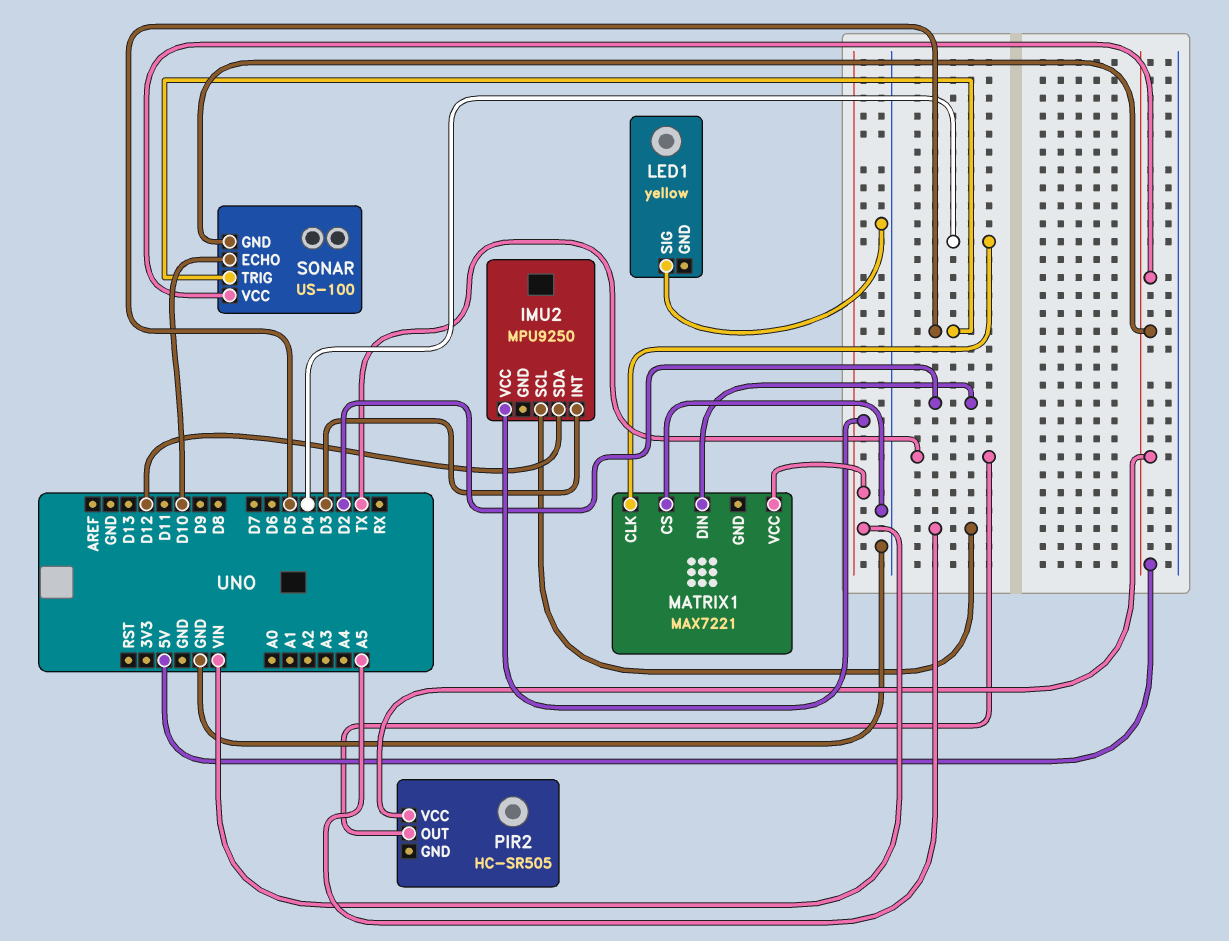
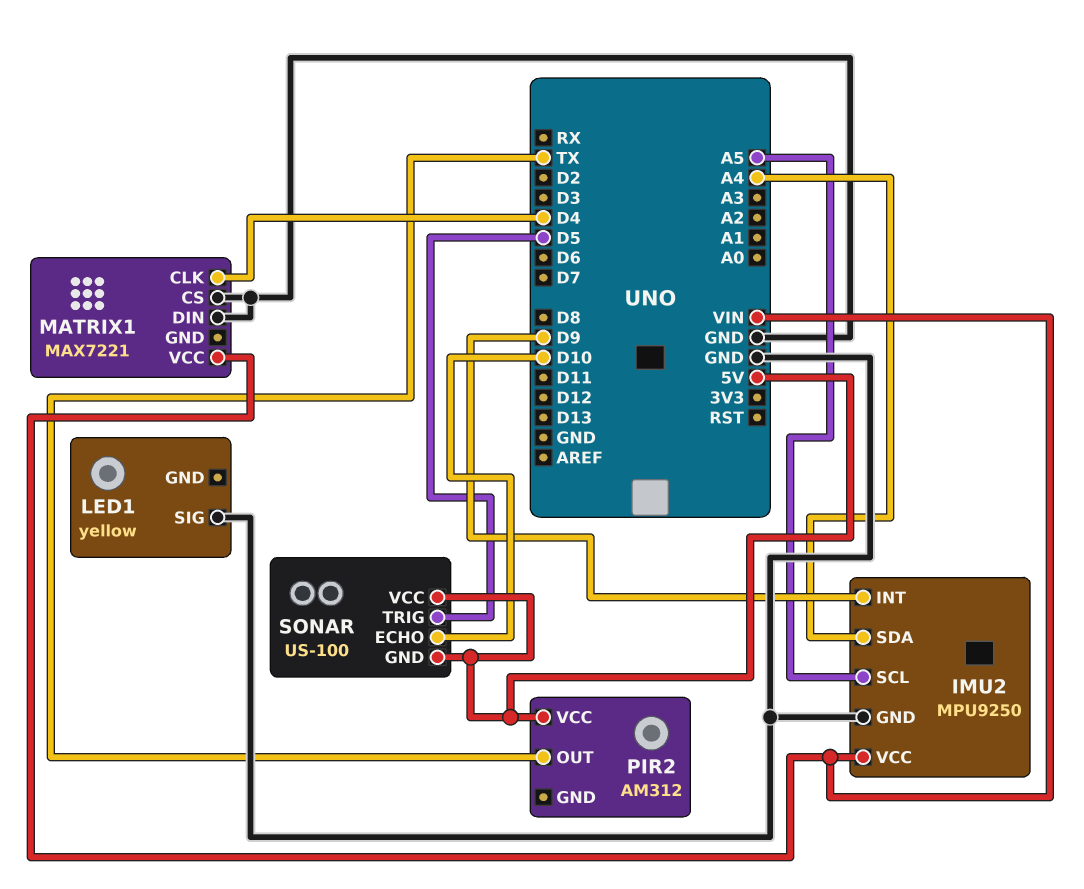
IMU2 pin GND: none -> GND
IMU2 pin INT: D3 -> D9
IMU2 pin SDA: D12 -> A4
MATRIX1 pin DIN: D2 -> GND
PIR2: HC-SR505 -> AM312

